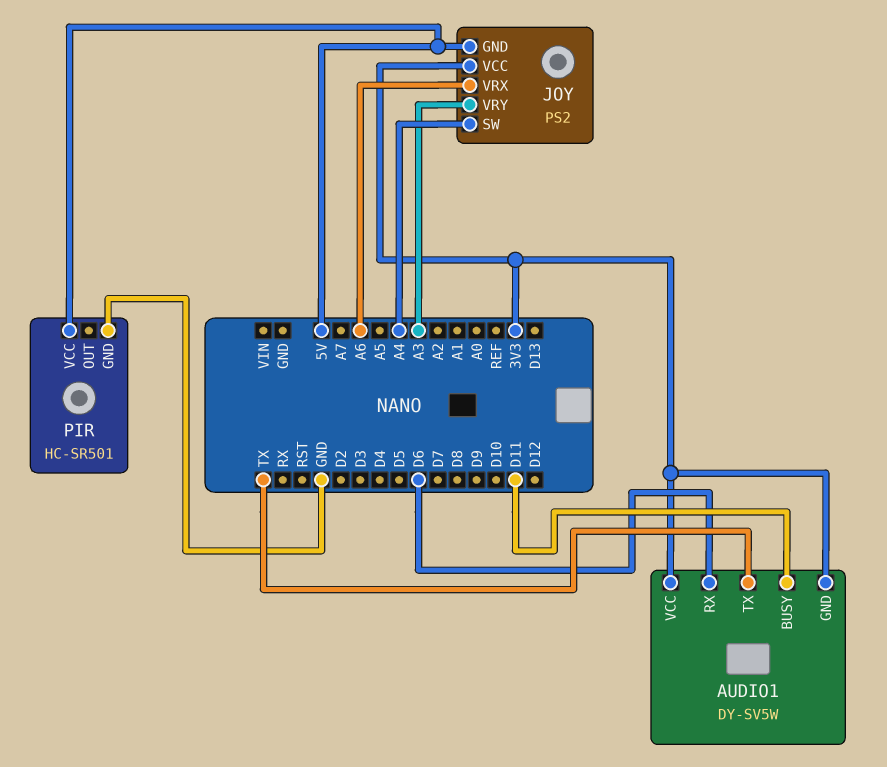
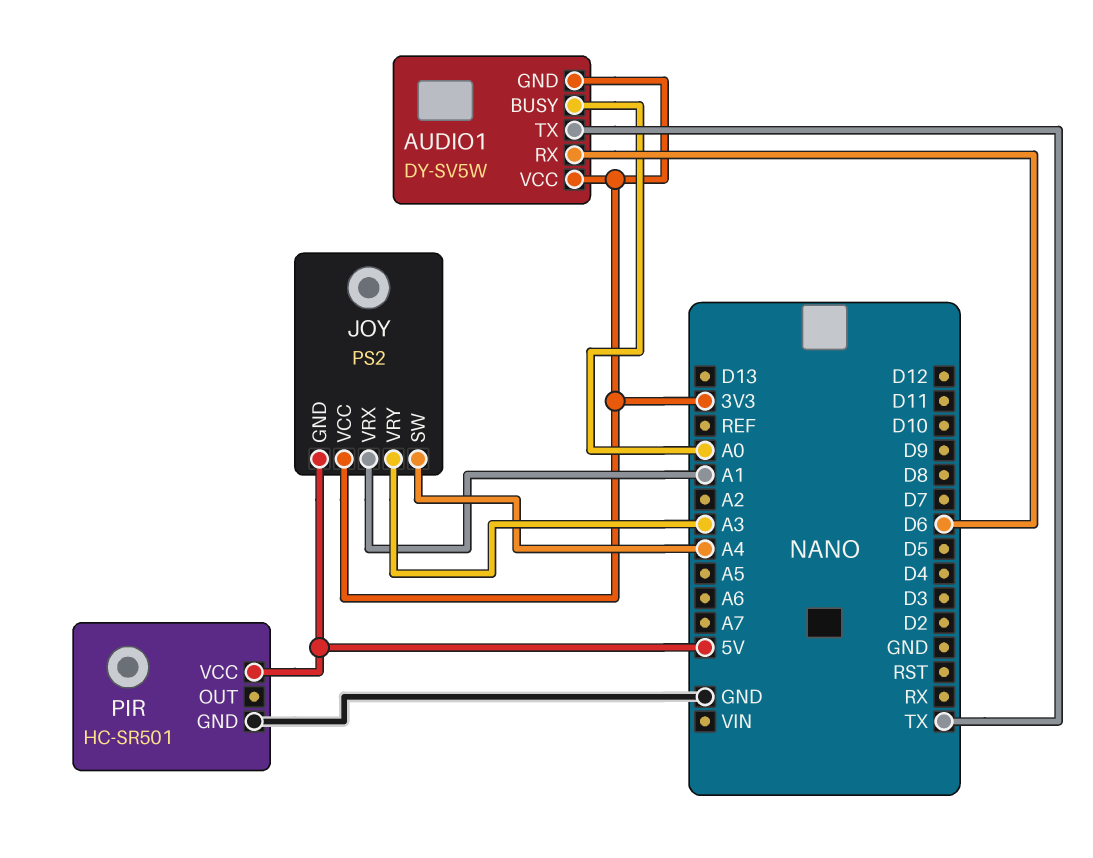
AUDIO1 pin BUSY: D11 -> A0
JOY pin VRX: A6 -> A1

